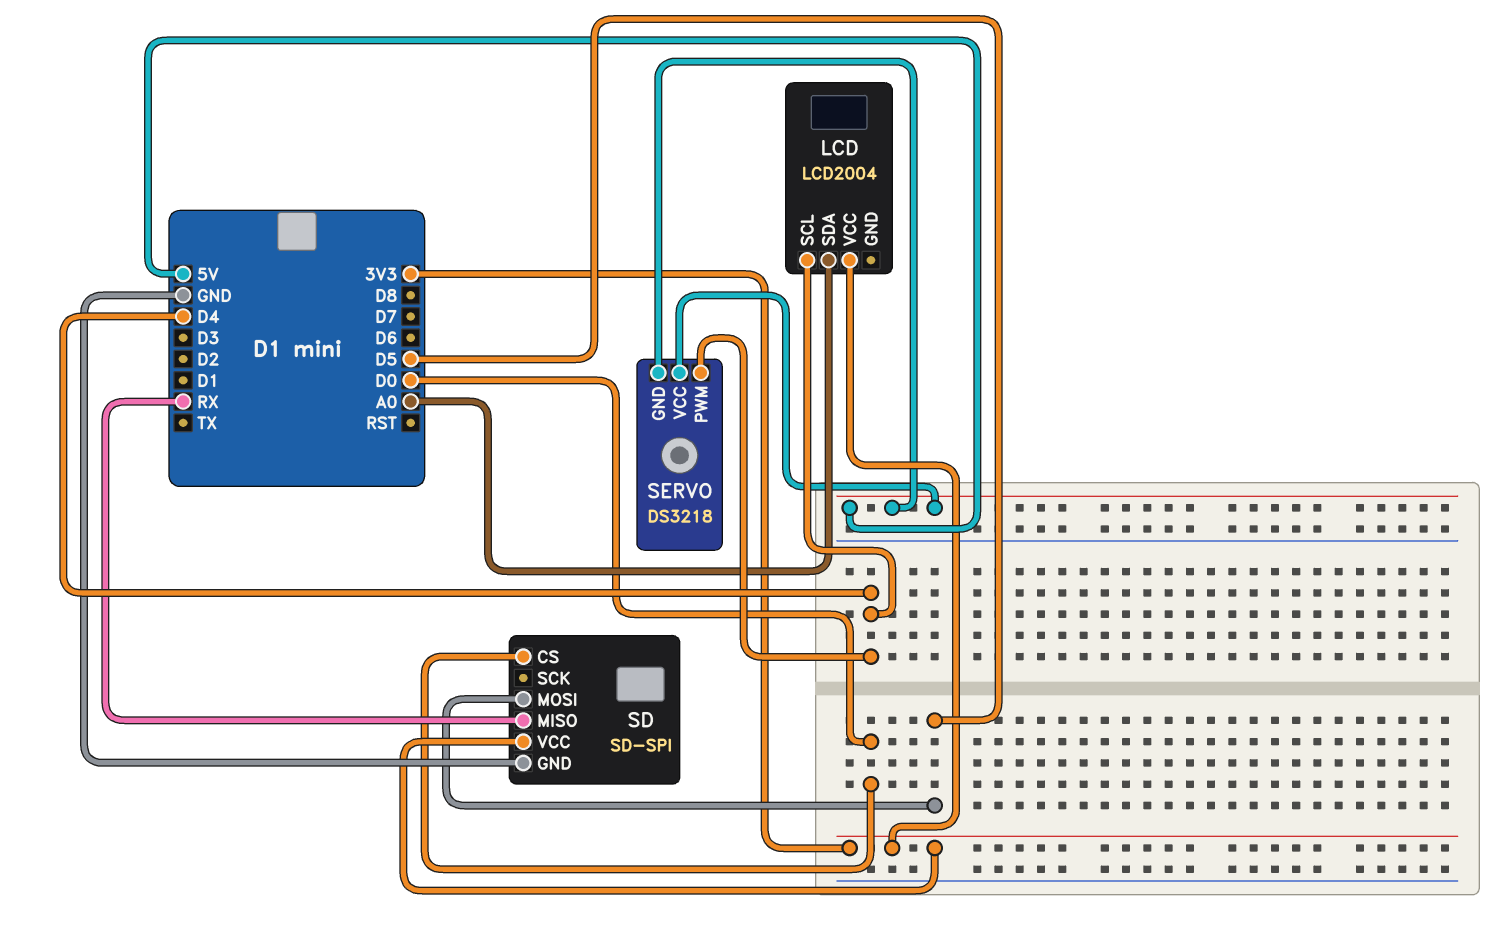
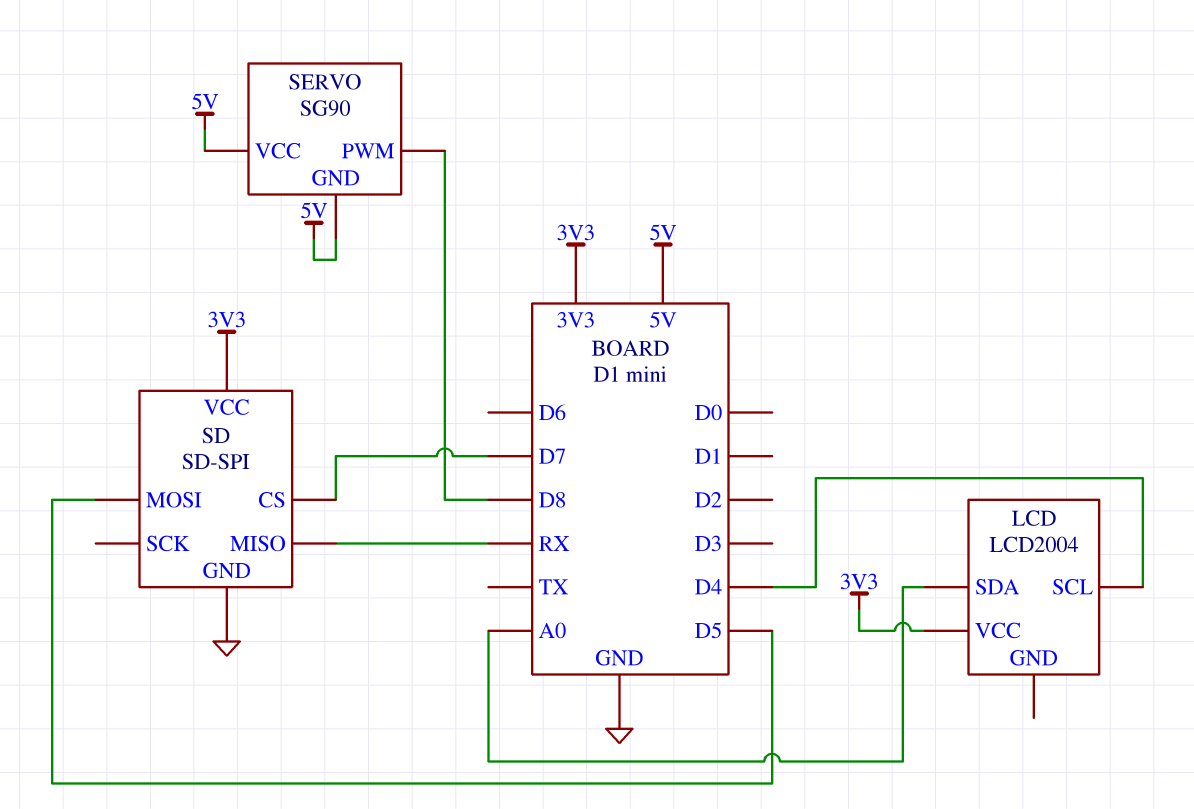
SD pin CS: D0 -> D7
SERVO: DS3218 -> SG90
SERVO pin PWM: D4 -> D8

